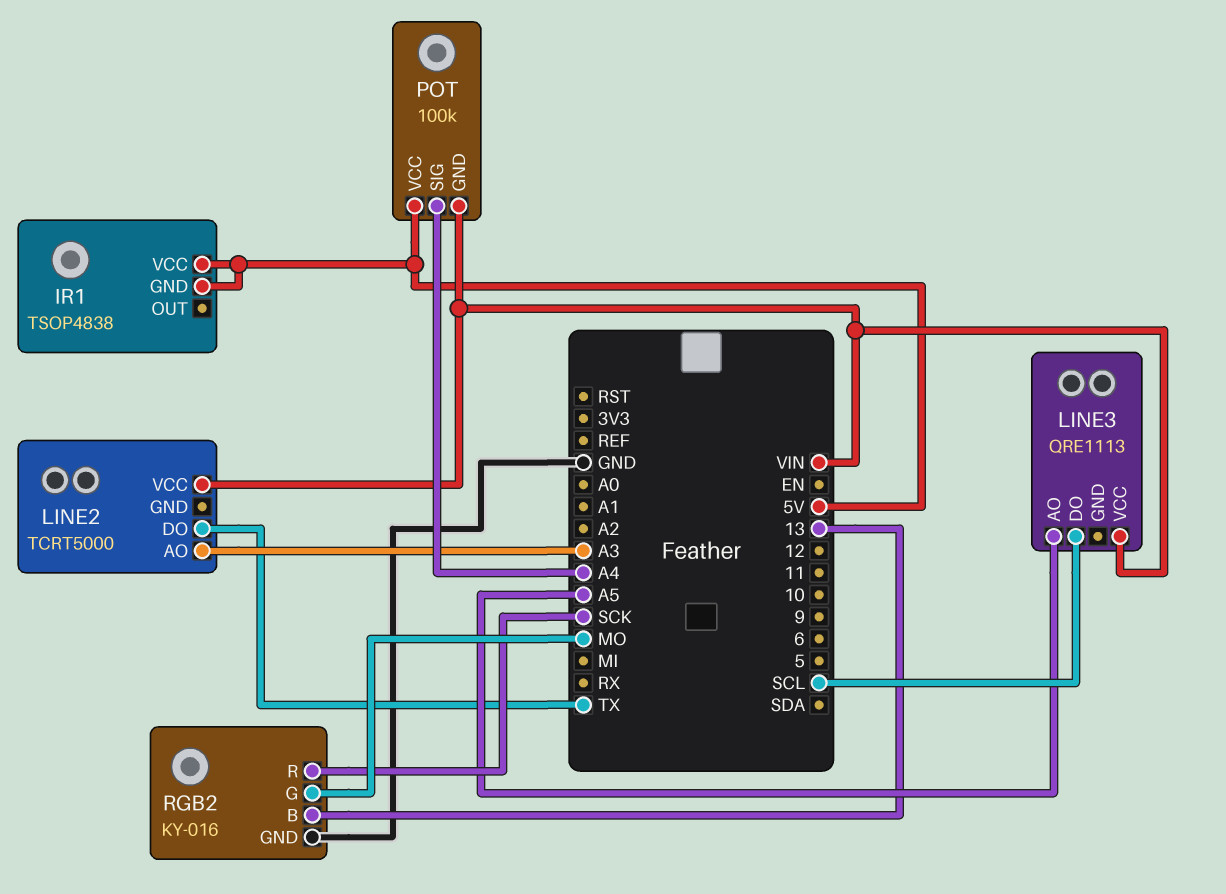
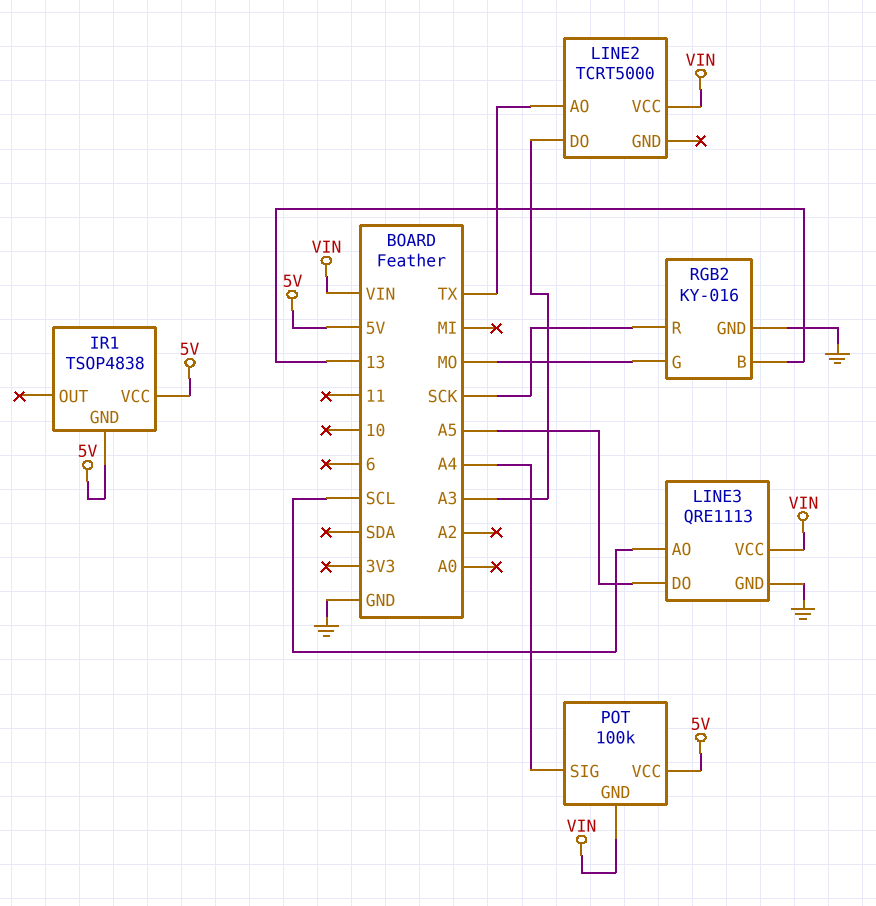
LINE2 pin AO: A3 -> TX
LINE2 pin DO: TX -> A3
LINE3 pin AO: A5 -> SCL
LINE3 pin DO: SCL -> A5
LINE3 pin GND: none -> GND

